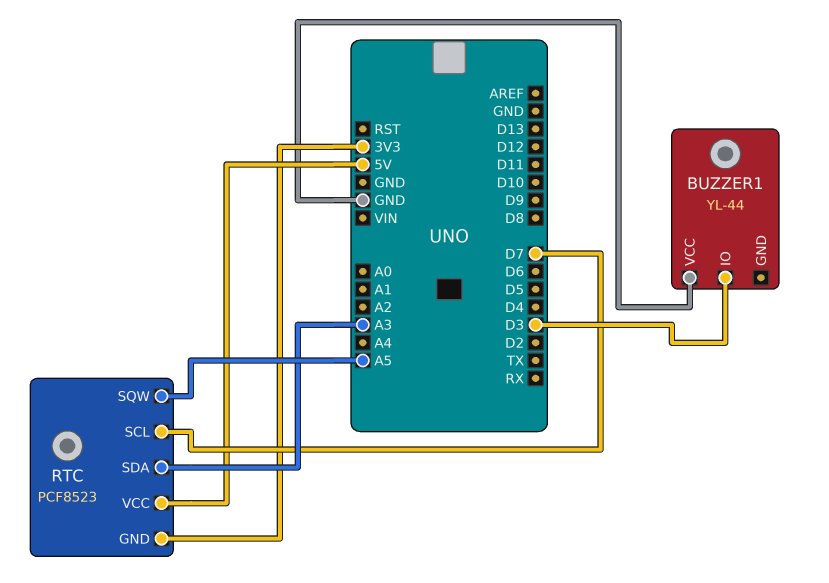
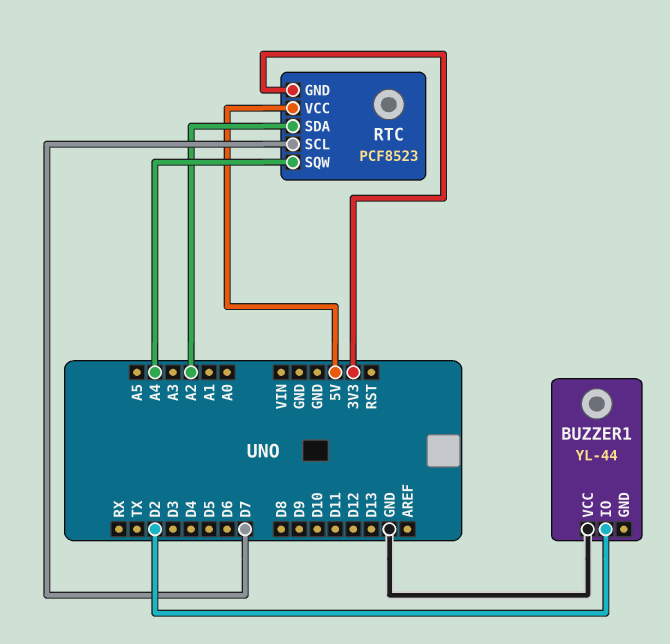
BUZZER1 pin IO: D3 -> D2
RTC pin SDA: A3 -> A2
RTC pin SQW: A5 -> A4

